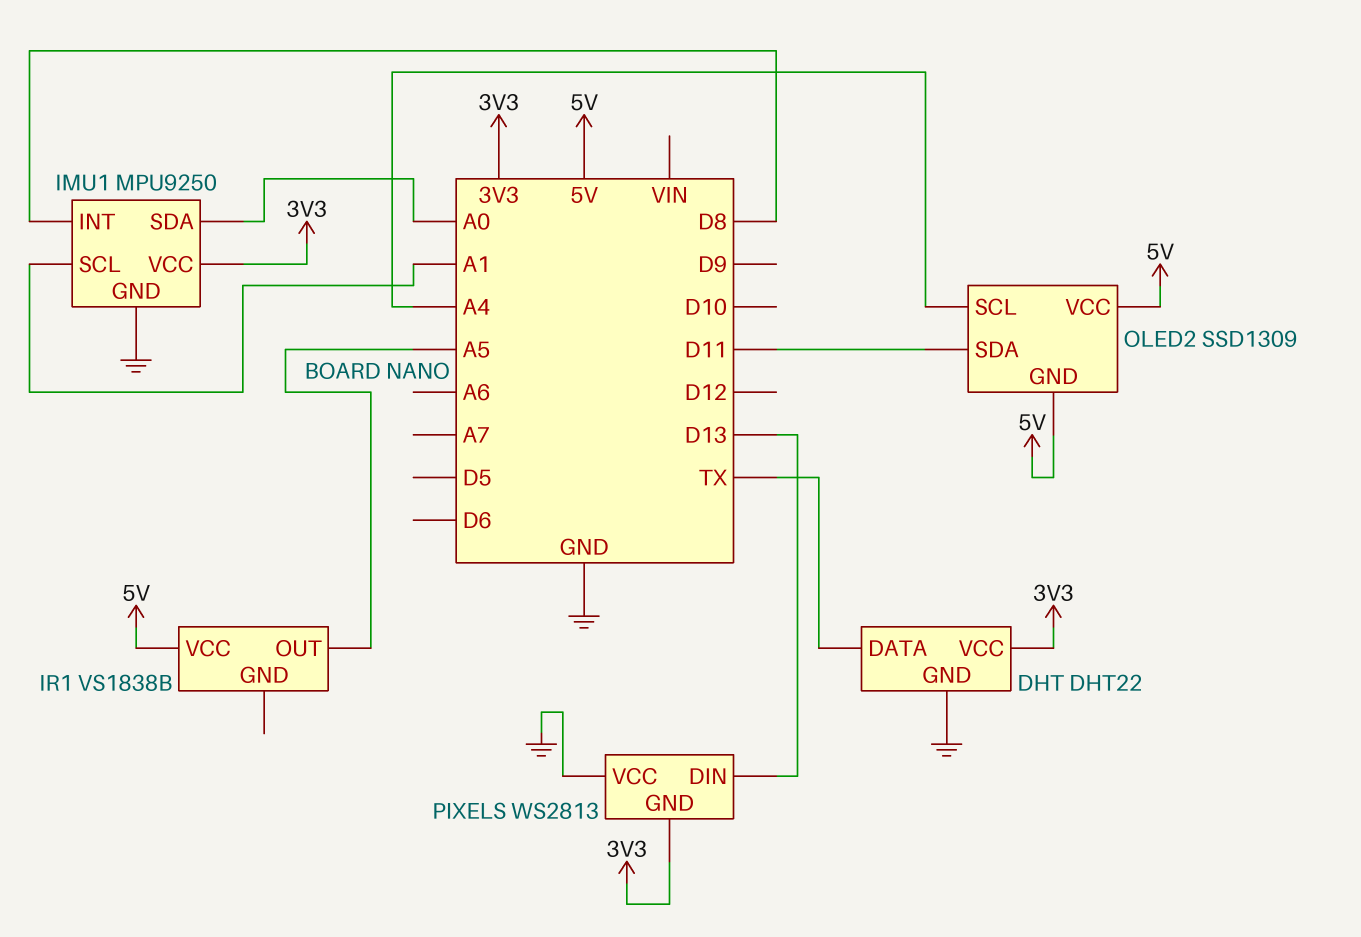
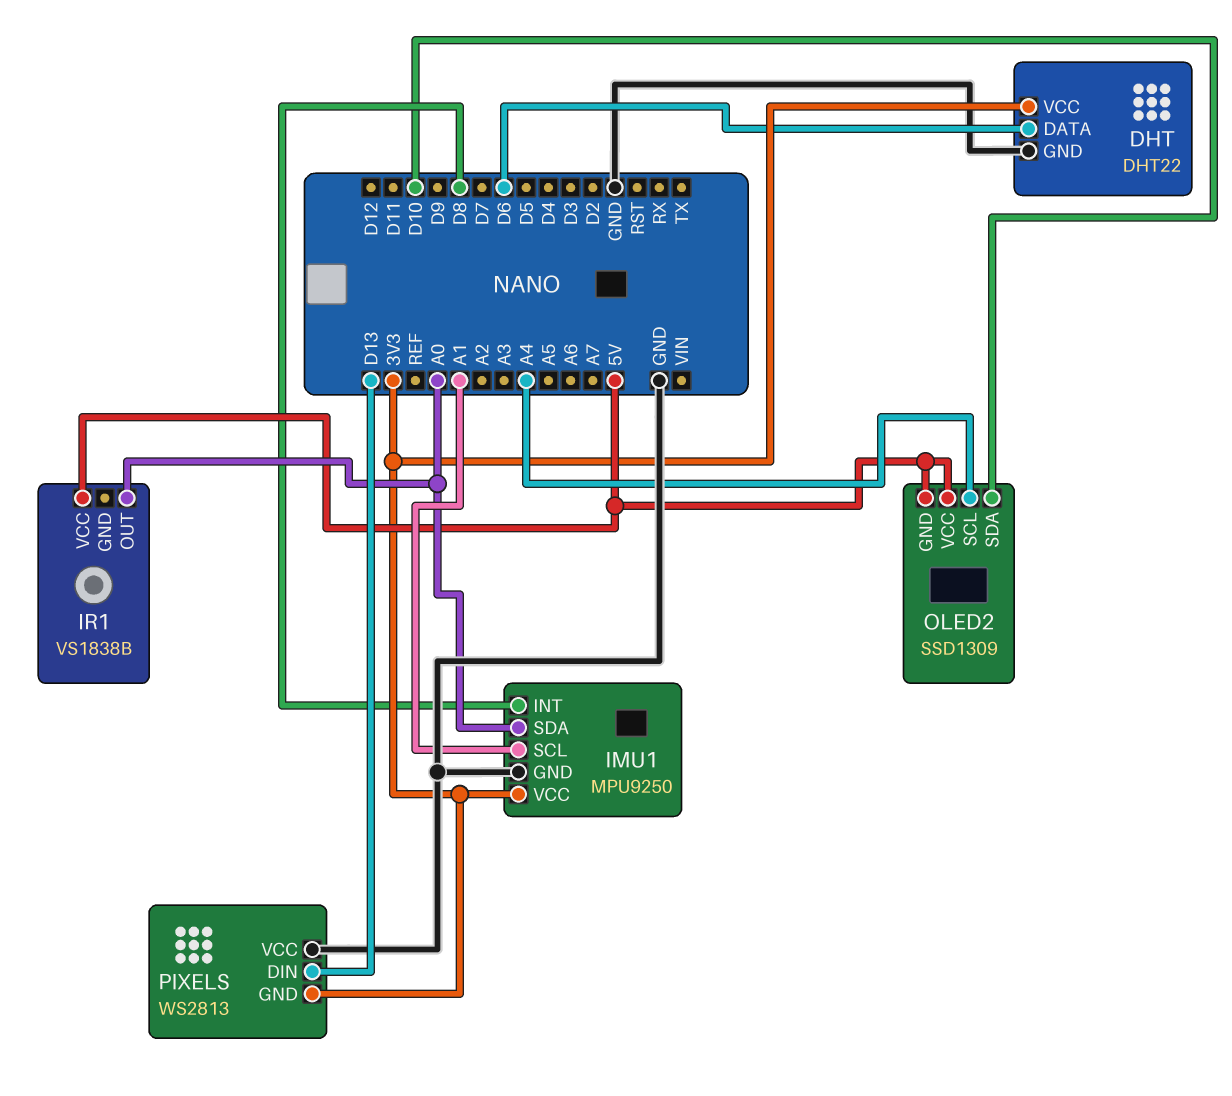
DHT pin DATA: TX -> D6
IR1 pin OUT: A5 -> A0
OLED2 pin SDA: D11 -> D10

